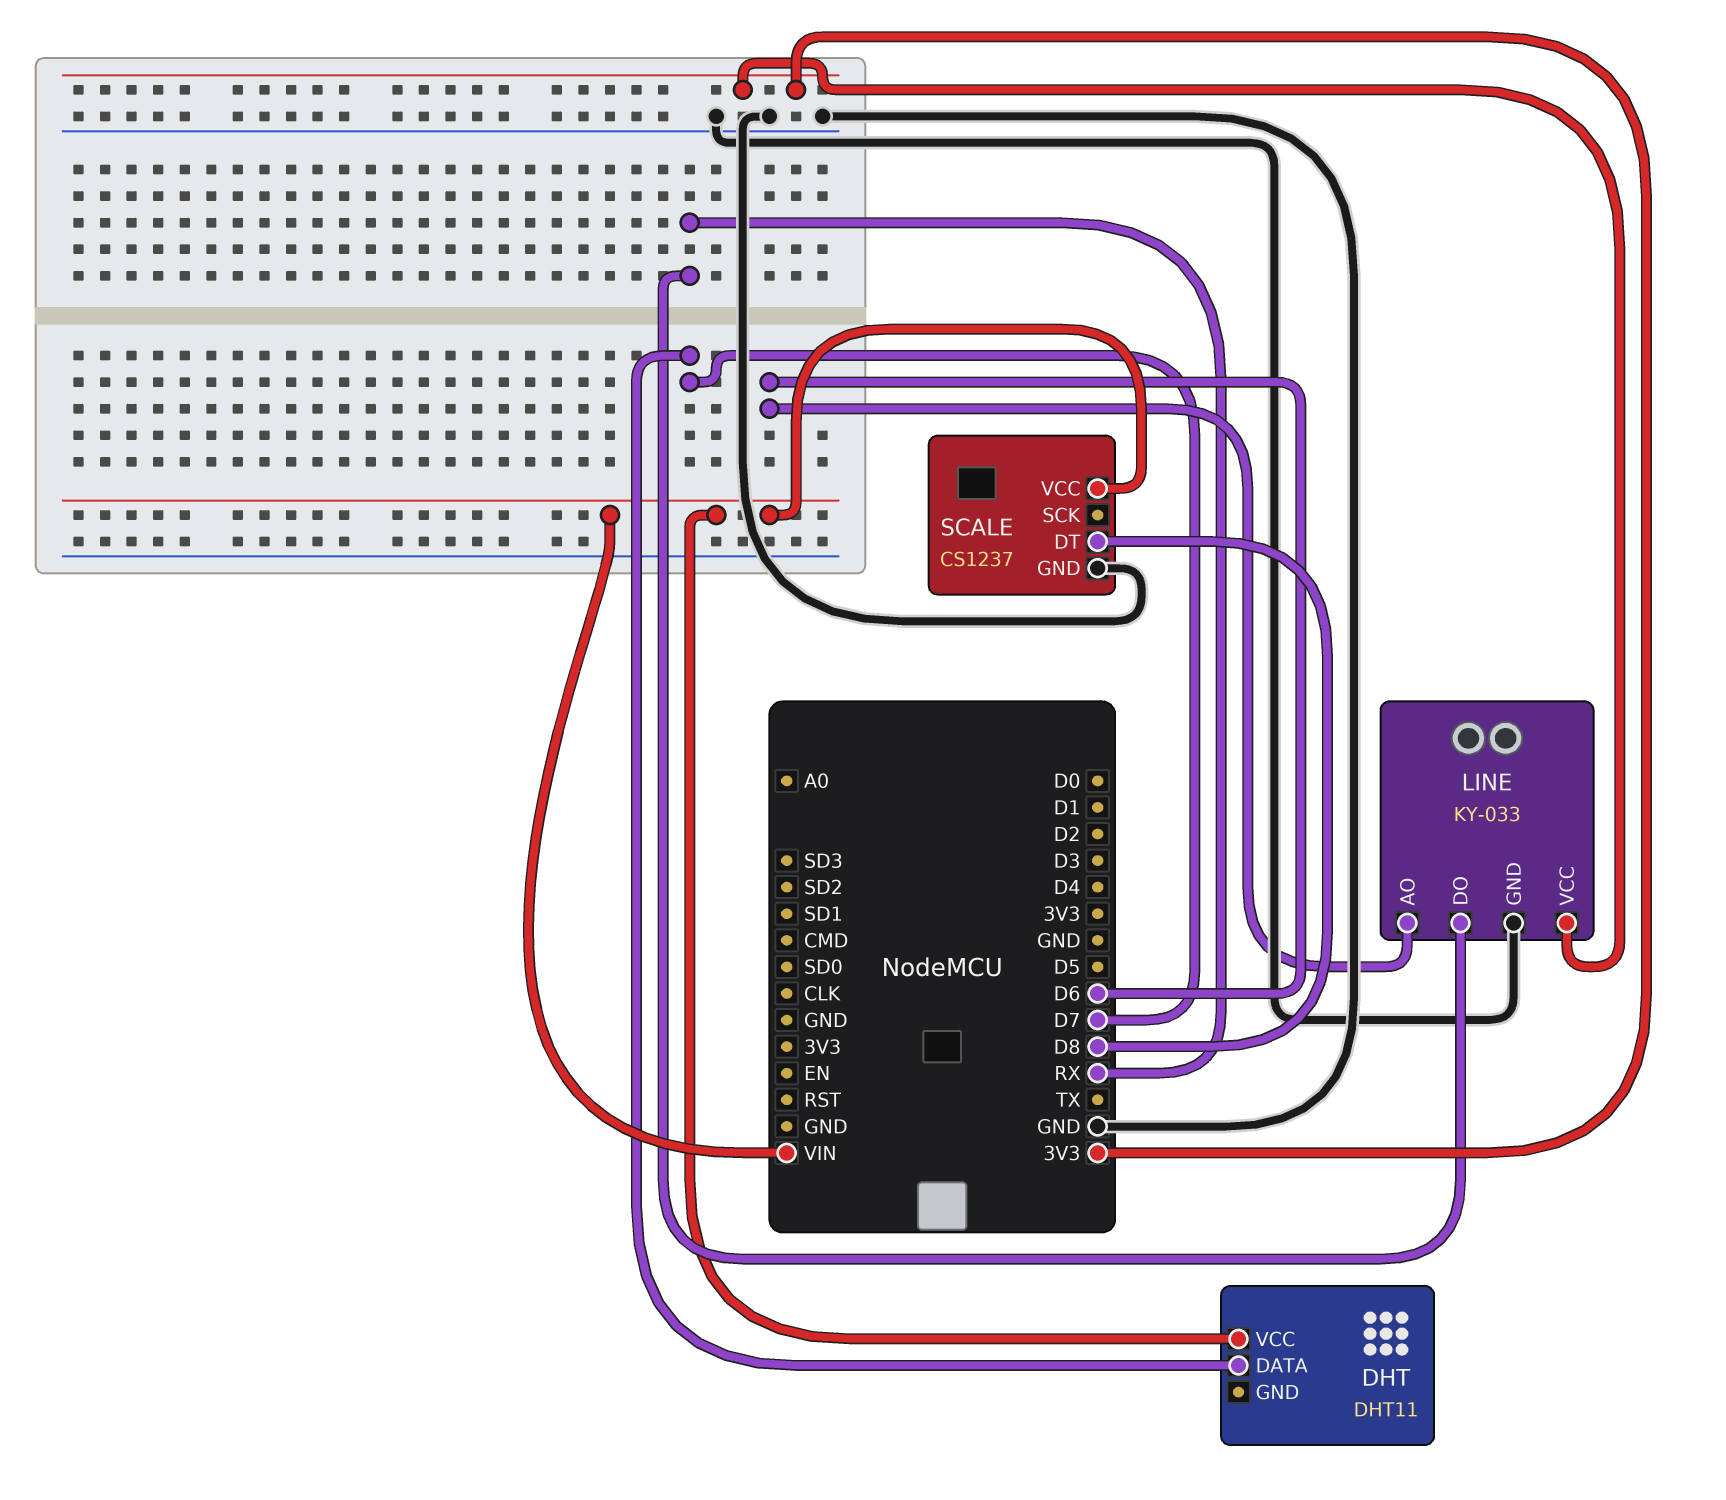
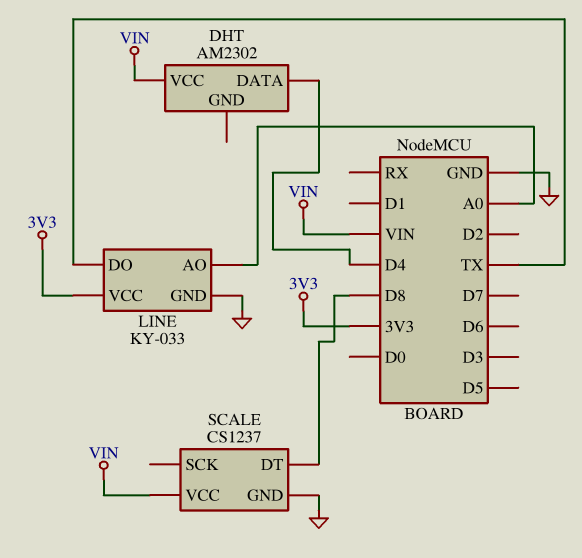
DHT: DHT11 -> AM2302
DHT pin DATA: D7 -> D4
LINE pin AO: D6 -> A0
LINE pin DO: RX -> TX

